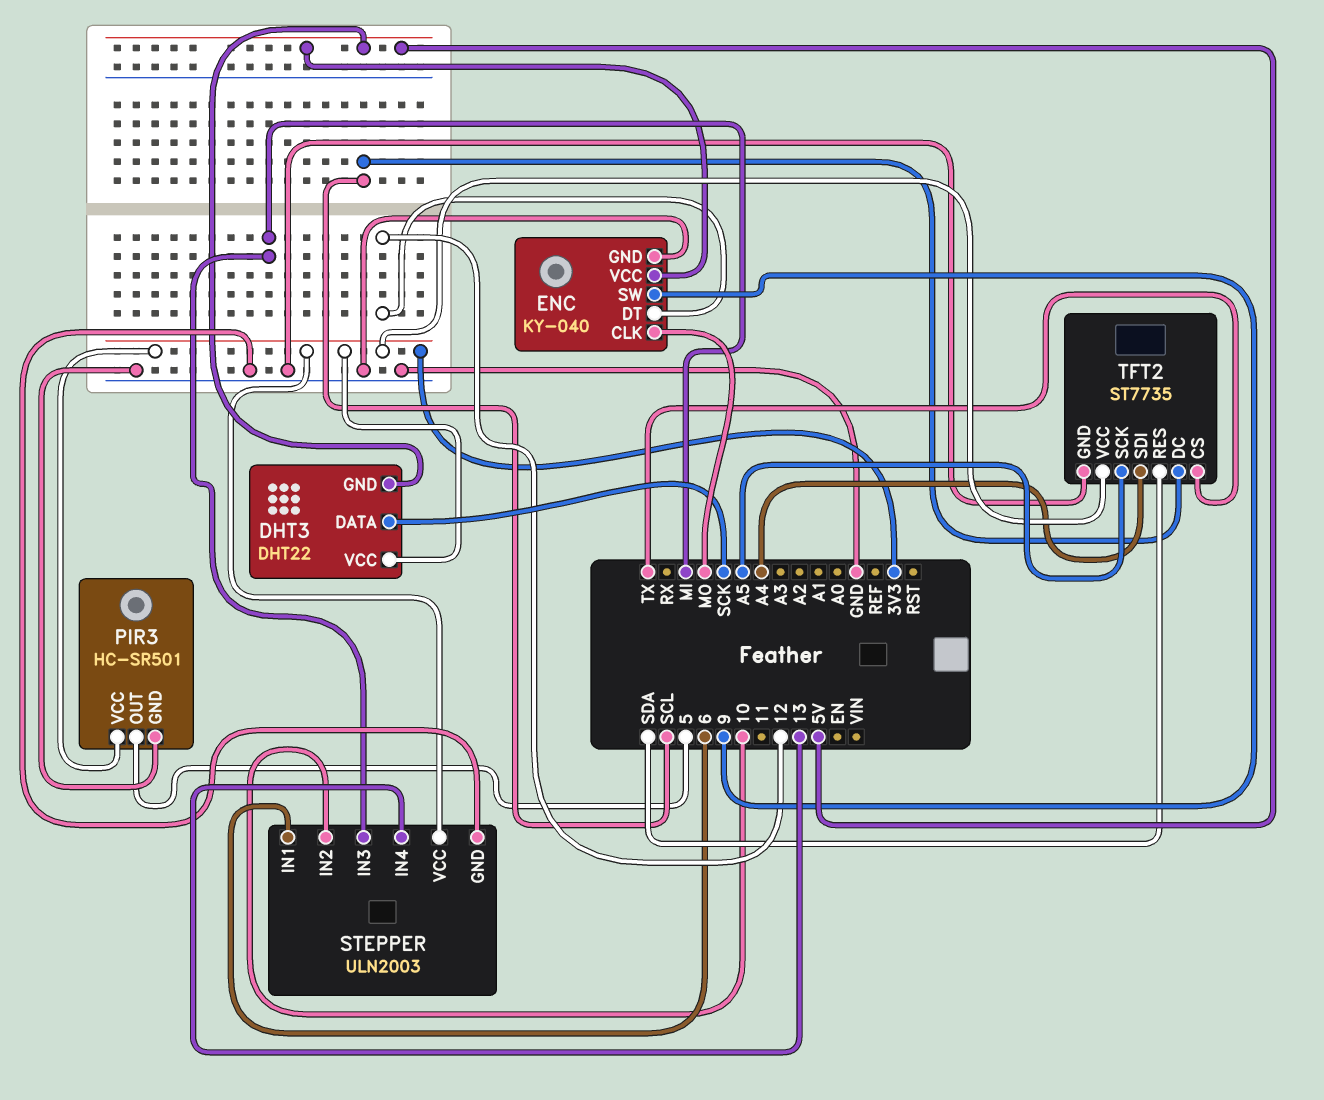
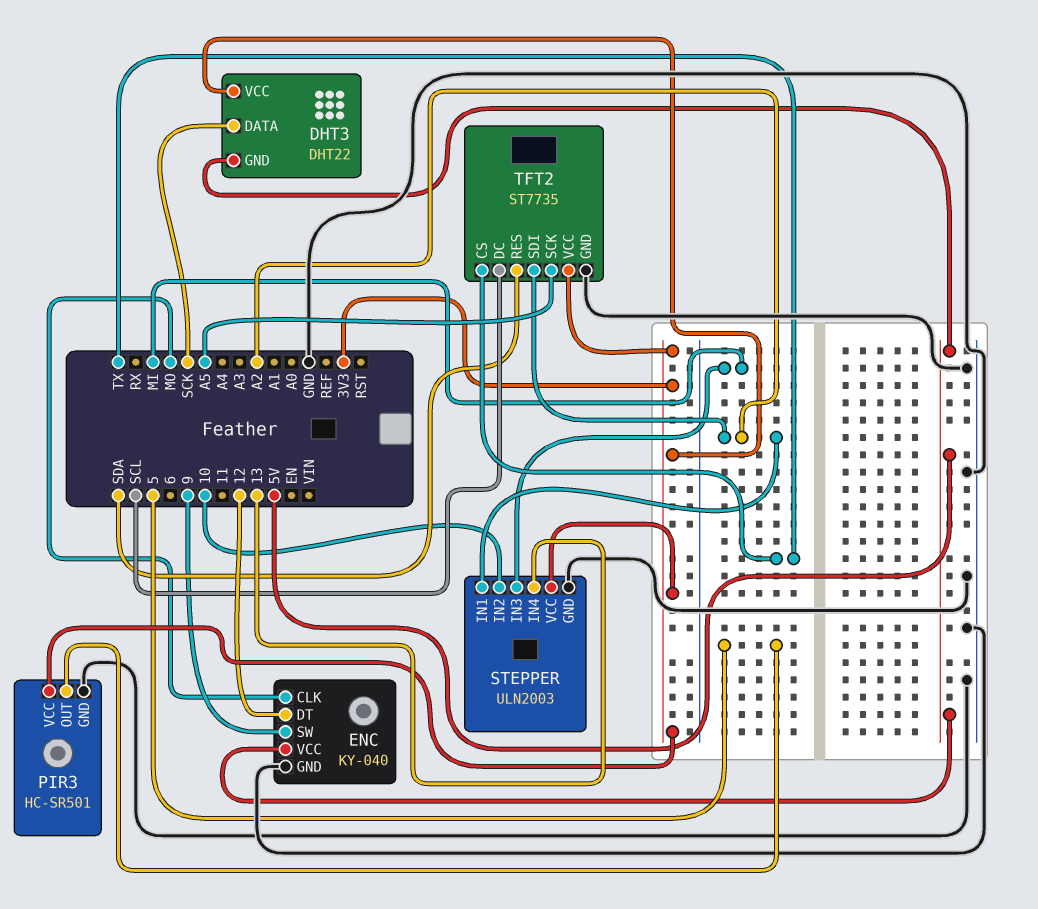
STEPPER pin IN1: 6 -> A2
TFT2 pin SDI: A4 -> A2

